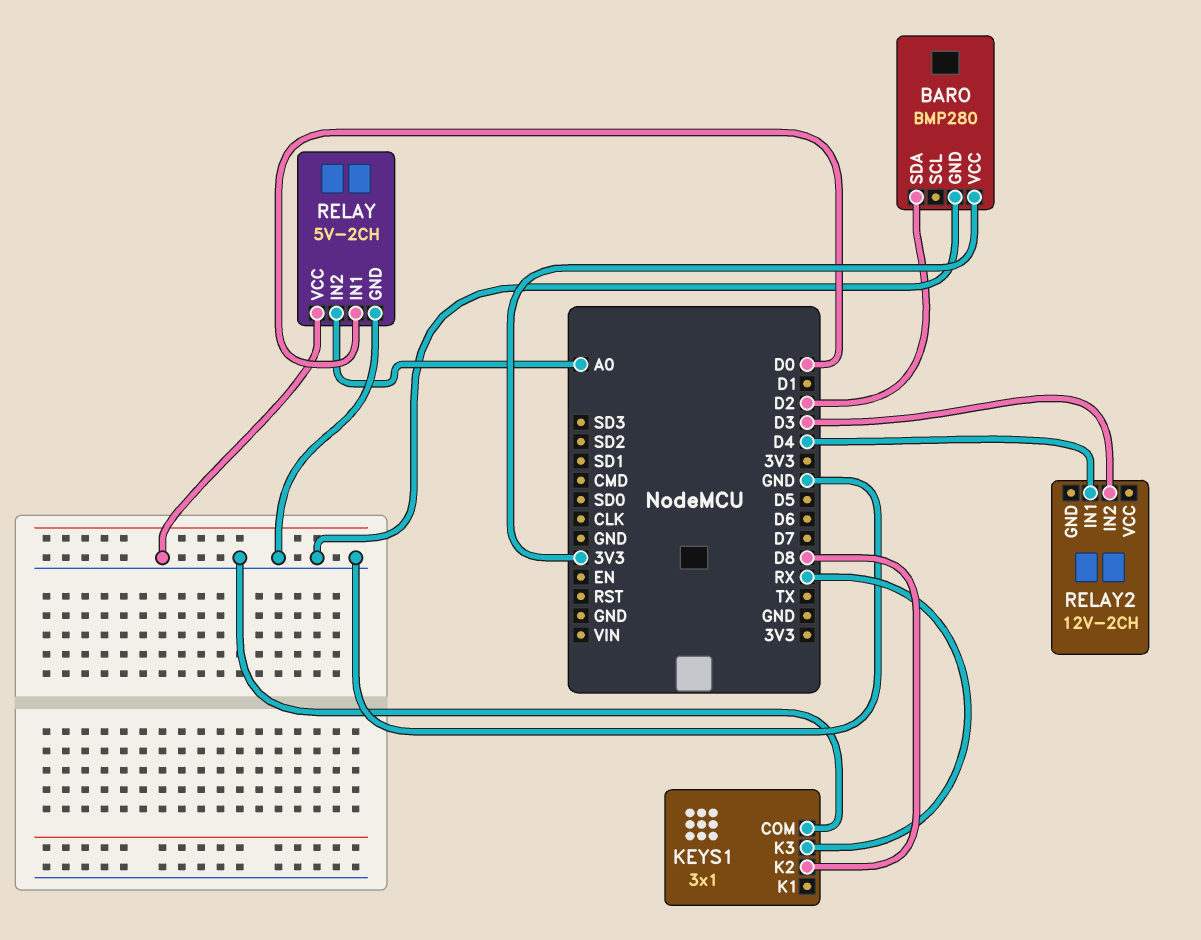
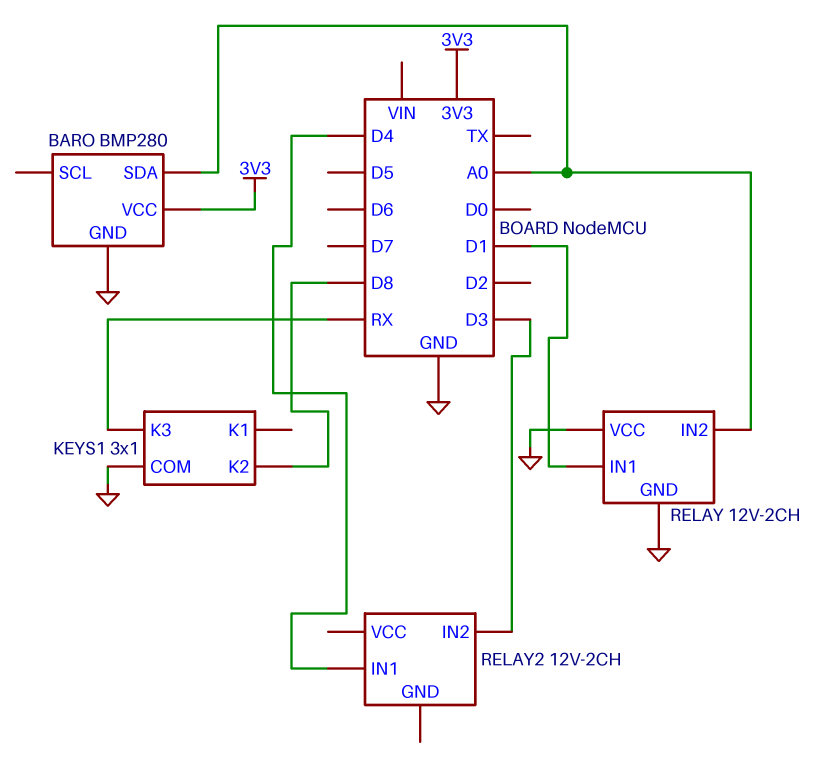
BARO pin SDA: D2 -> A0
RELAY: 5V-2CH -> 12V-2CH
RELAY pin IN1: D0 -> D1

